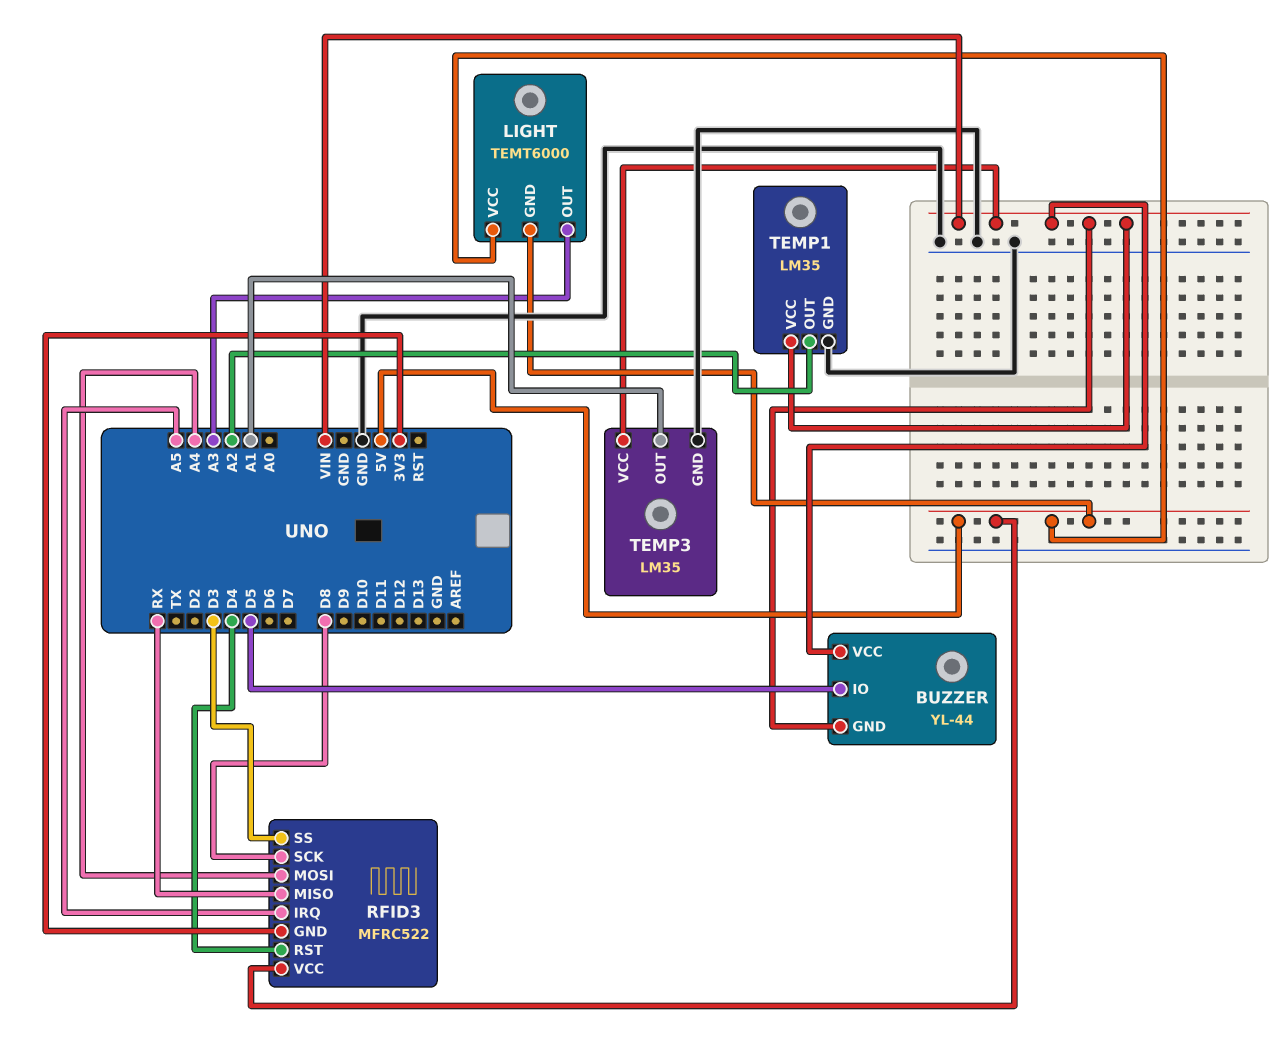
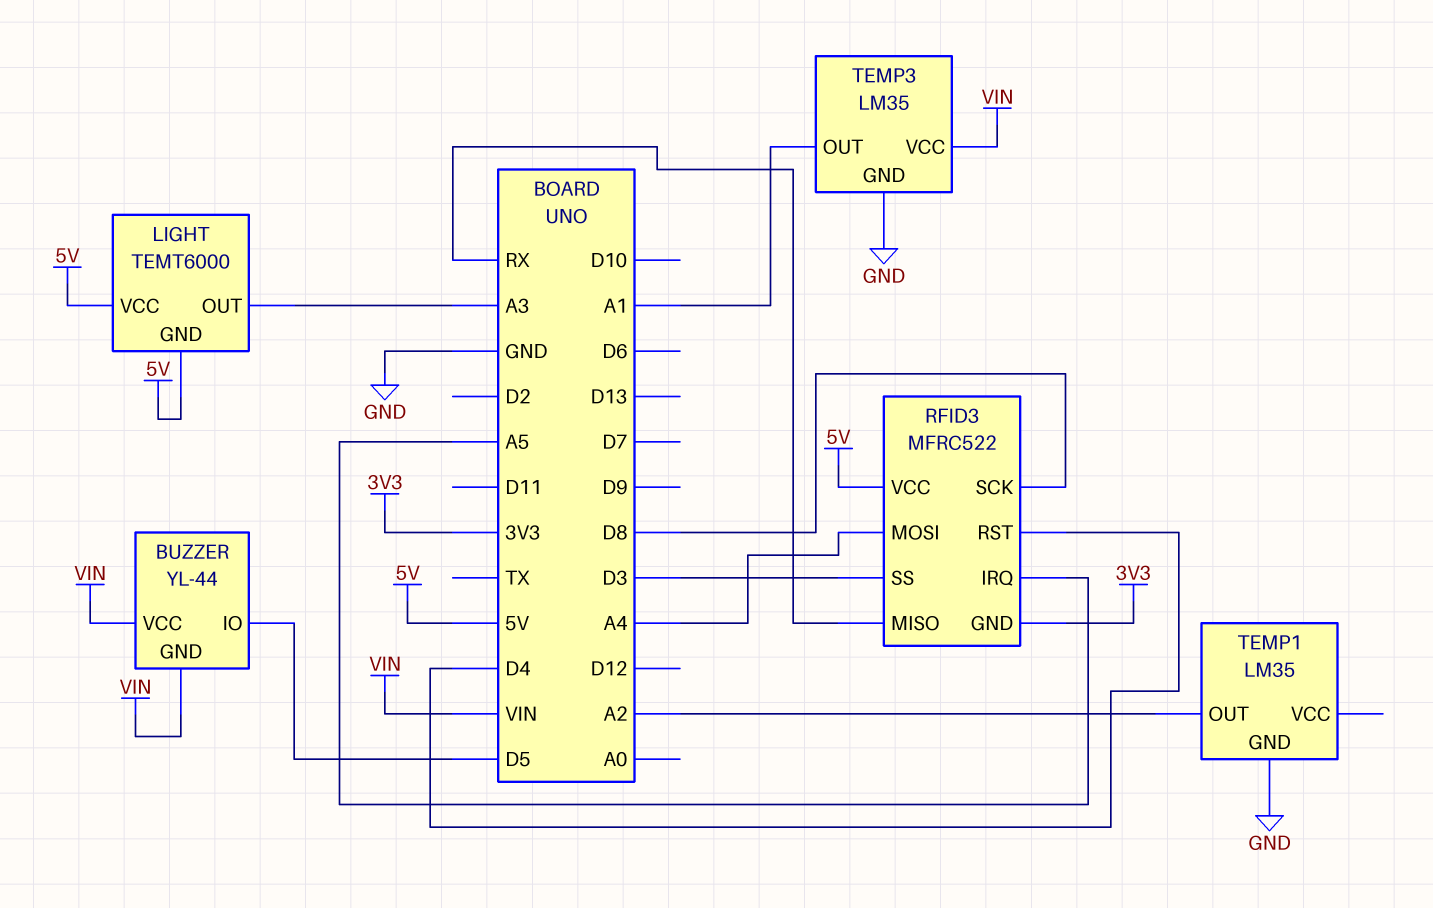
TEMP1 pin VCC: VIN -> none

